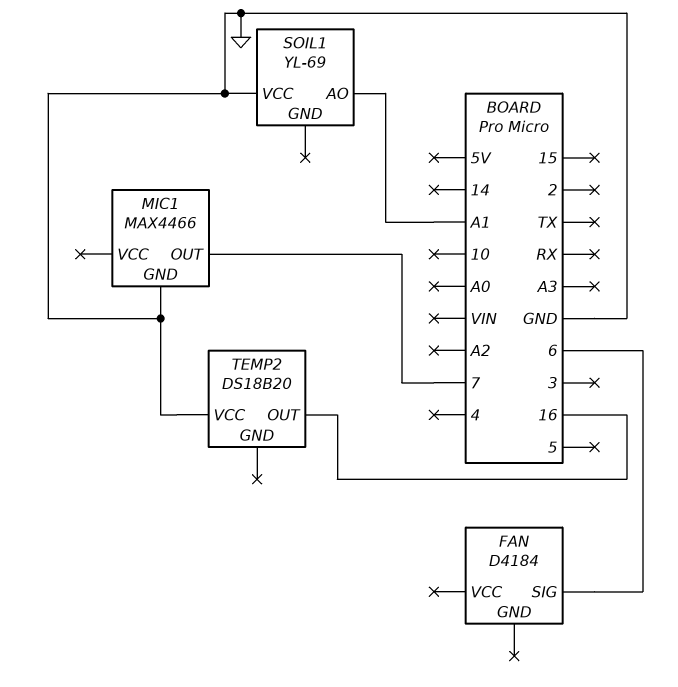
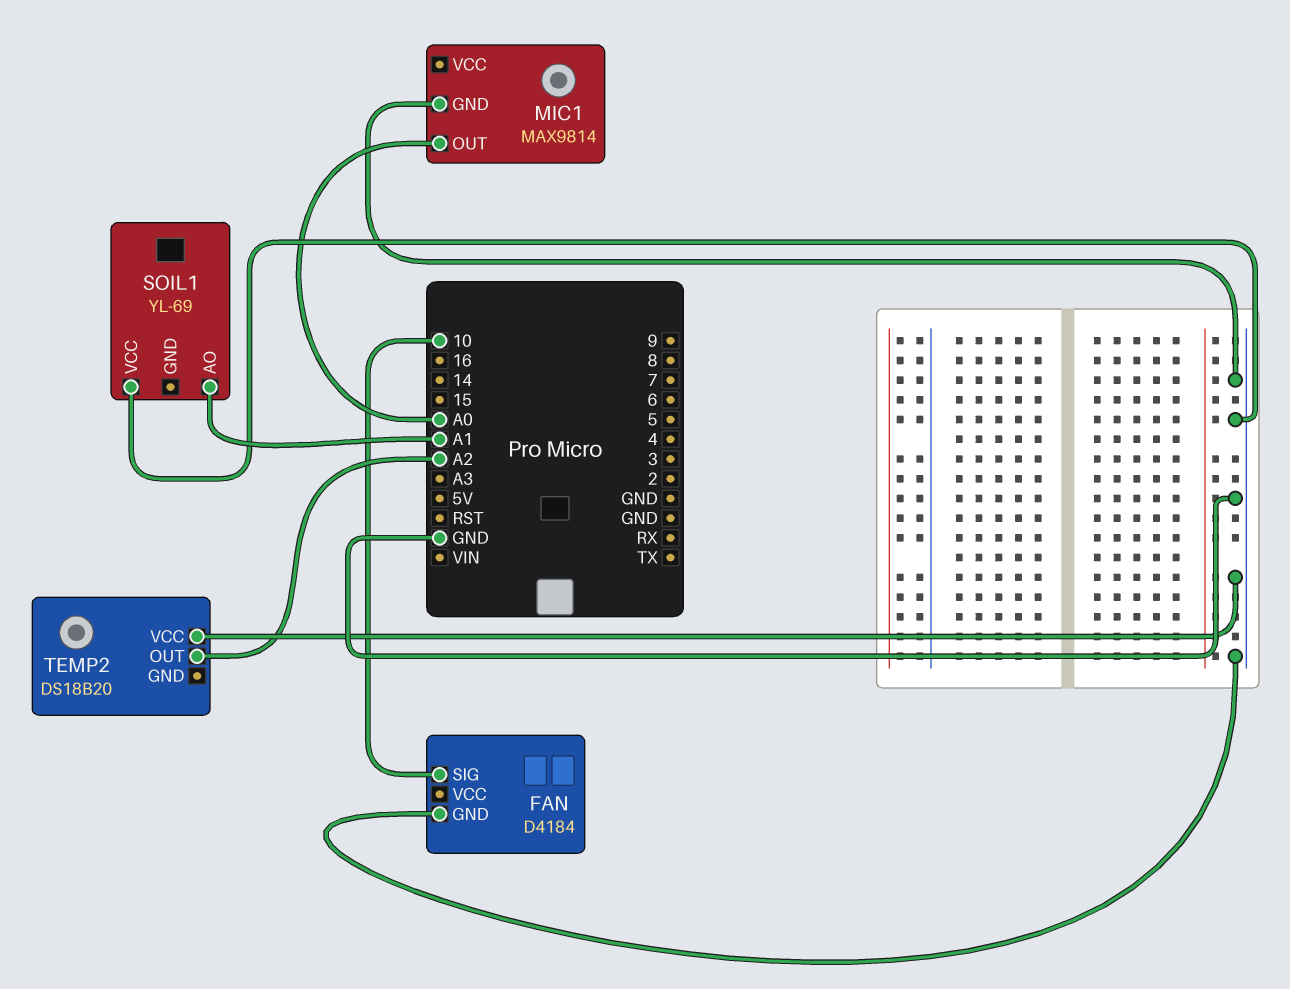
FAN pin GND: none -> GND
FAN pin SIG: 6 -> 10
MIC1: MAX4466 -> MAX9814
MIC1 pin OUT: 7 -> A0
TEMP2 pin OUT: 16 -> A2

